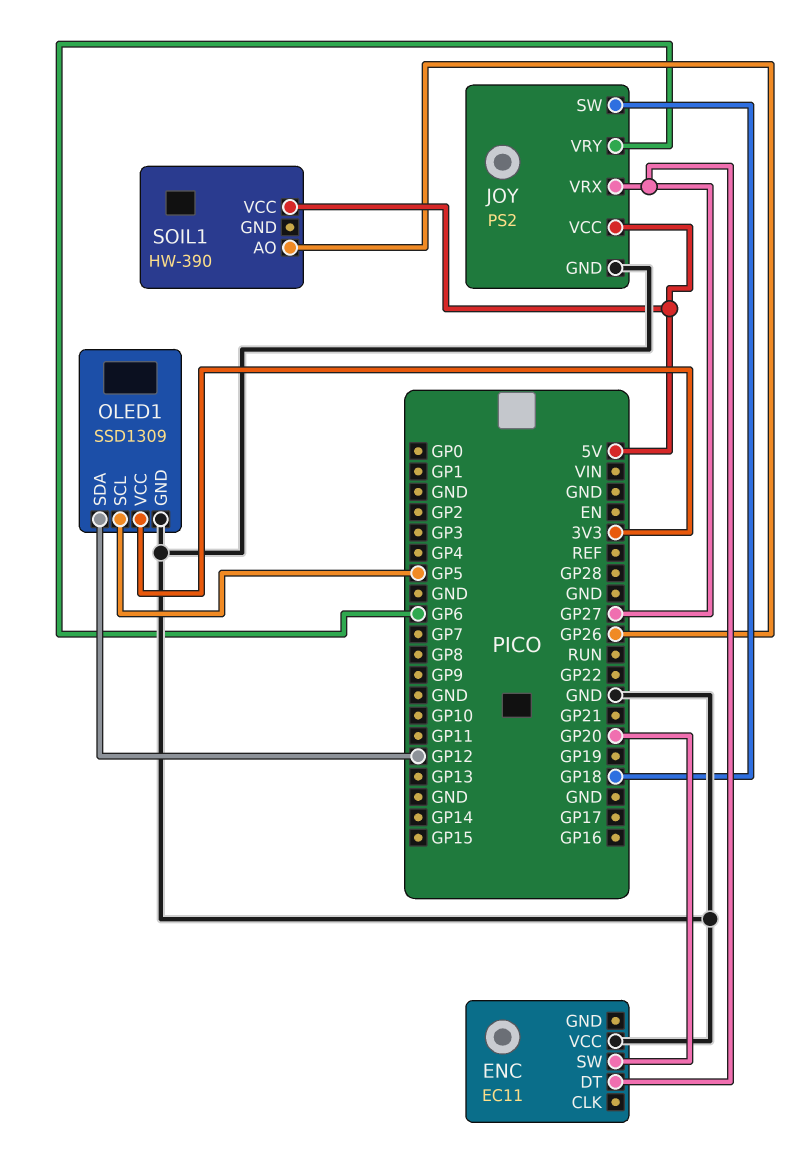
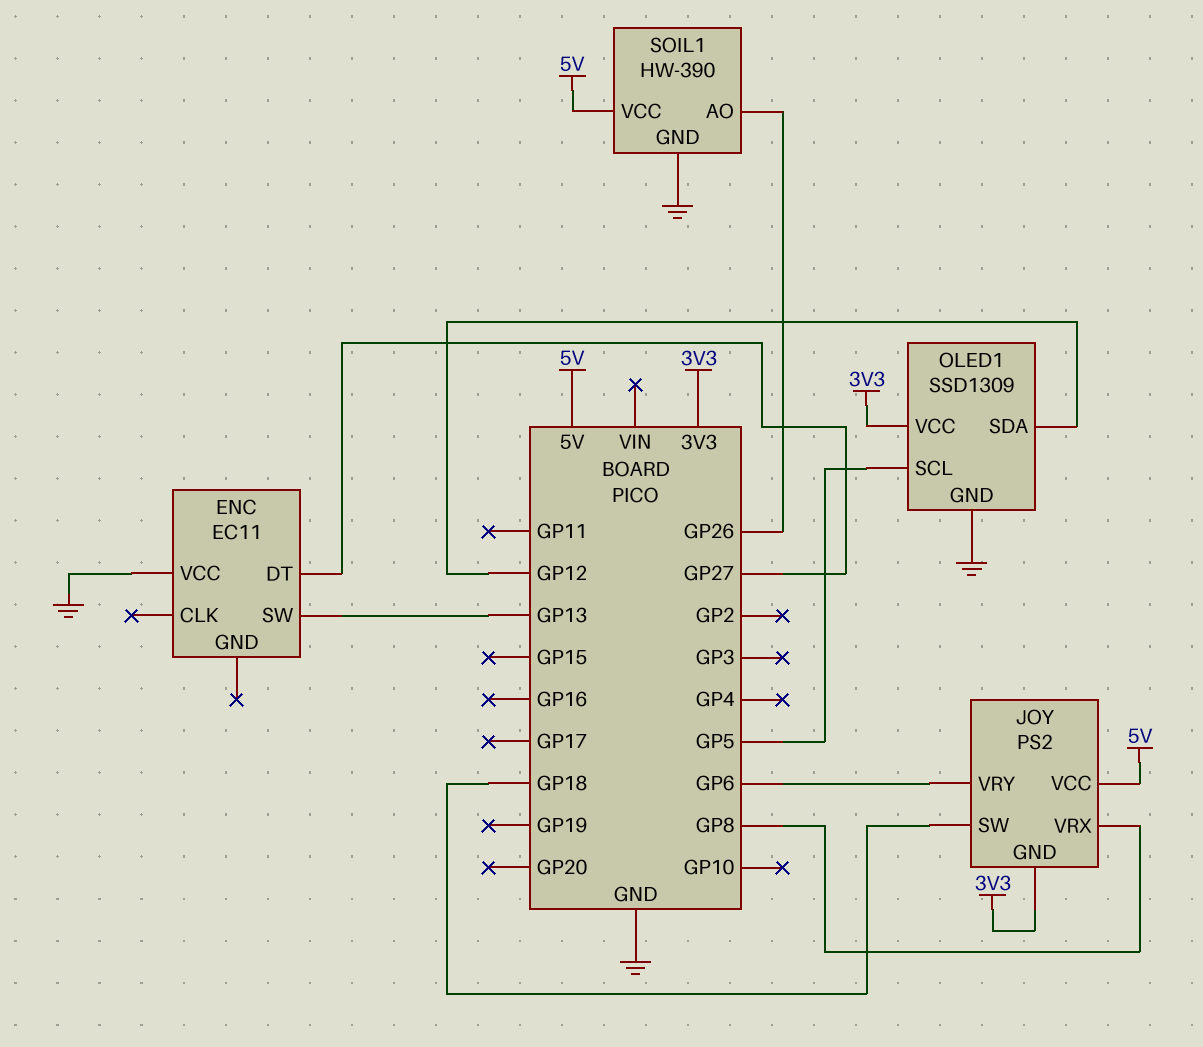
ENC pin SW: GP20 -> GP13
JOY pin GND: GND -> 3V3
JOY pin VRX: GP27 -> GP8
SOIL1 pin GND: none -> GND

